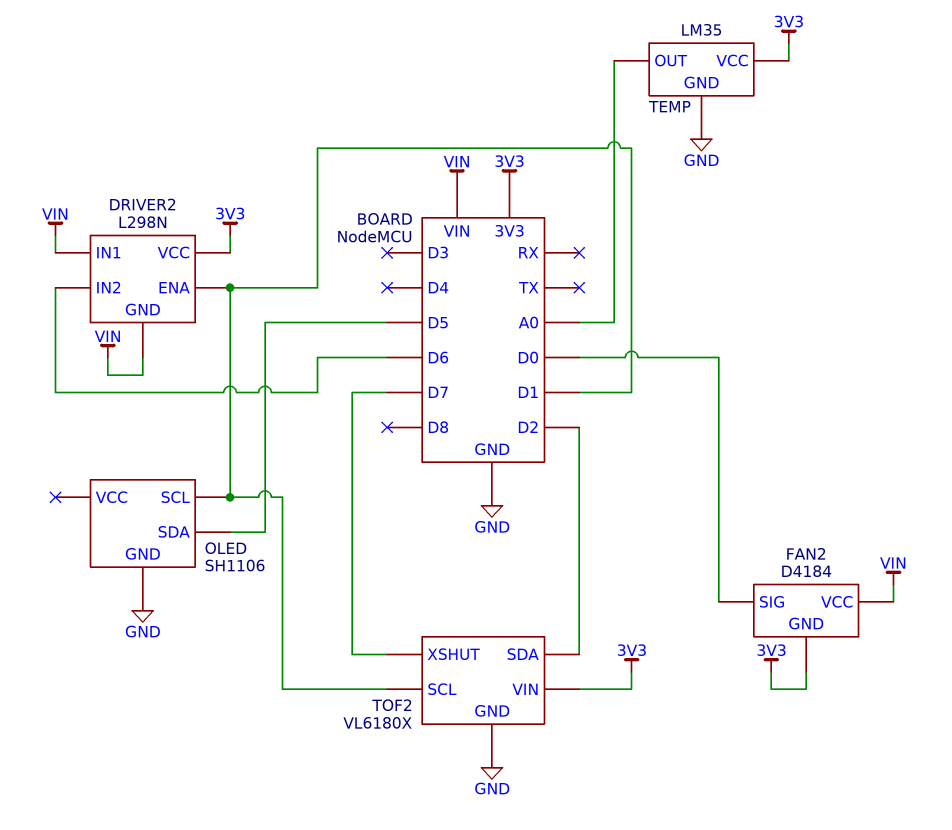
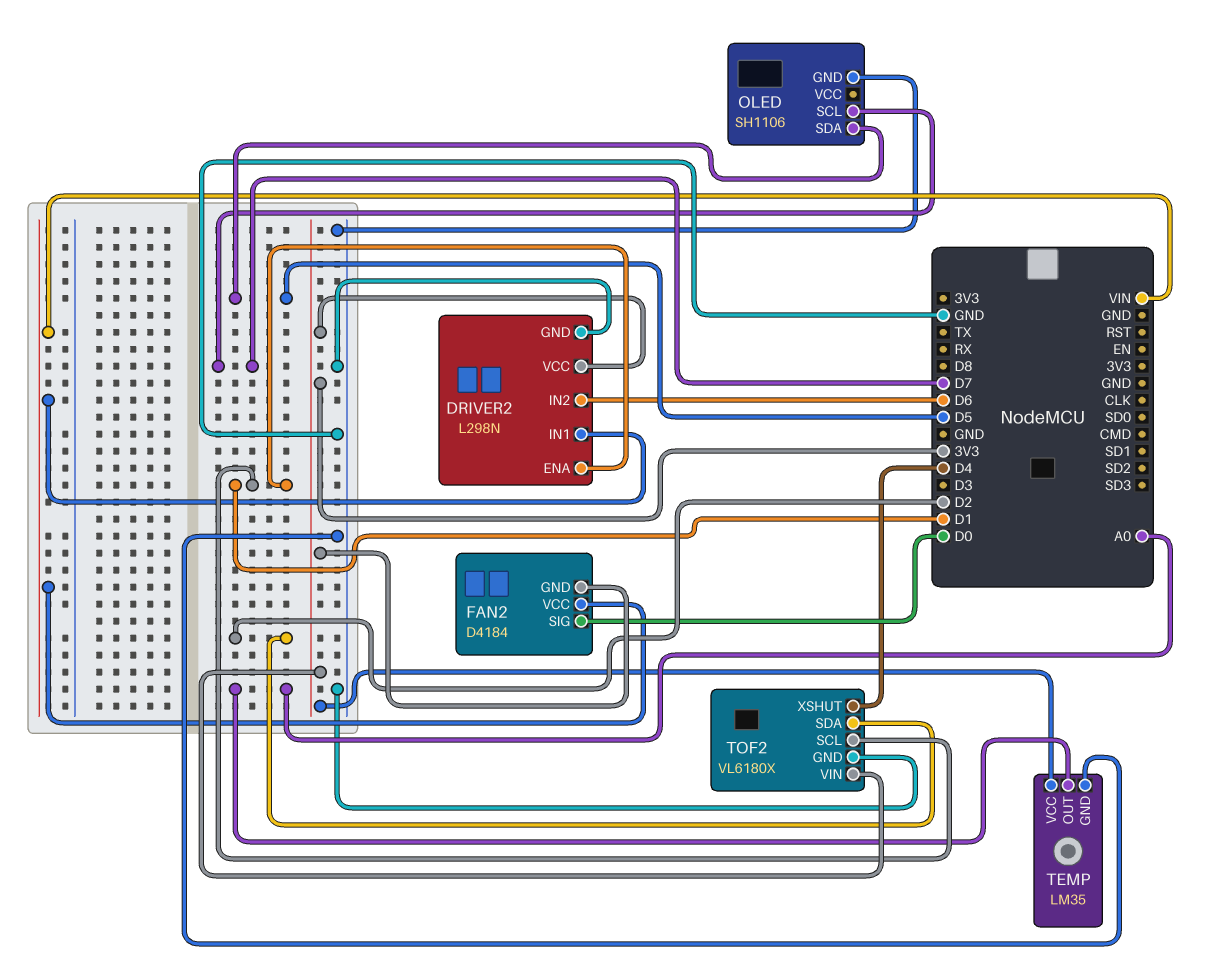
DRIVER2 pin GND: VIN -> GND
OLED pin SCL: D1 -> D7
TOF2 pin XSHUT: D7 -> D4

